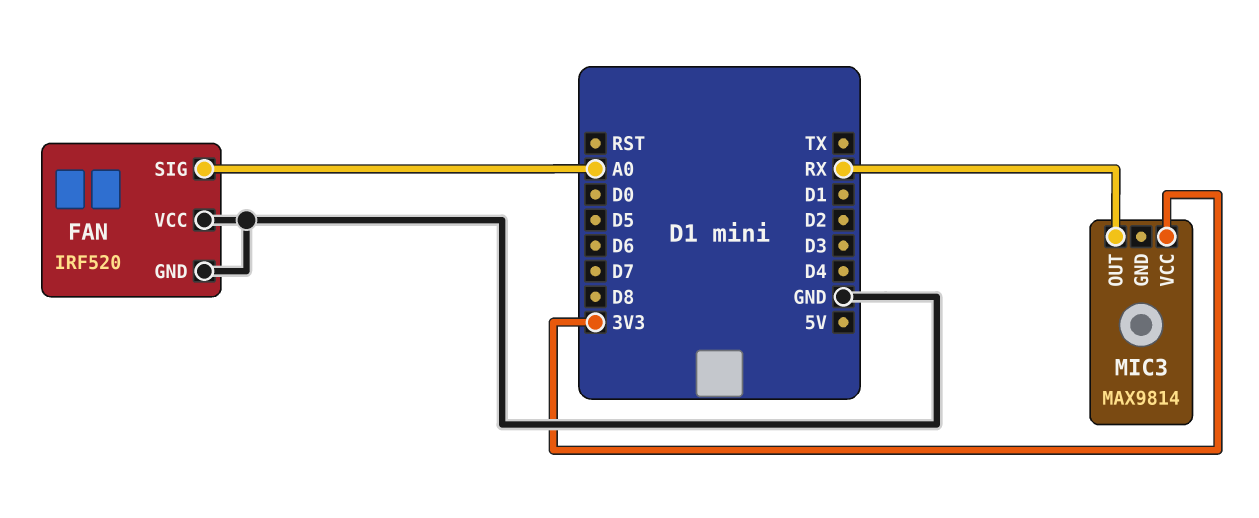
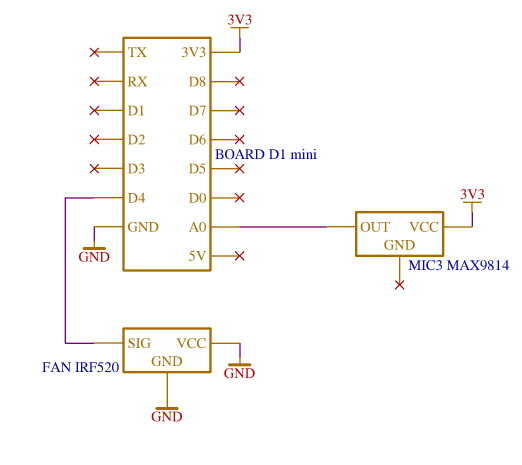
FAN pin SIG: A0 -> D4
MIC3 pin OUT: RX -> A0

